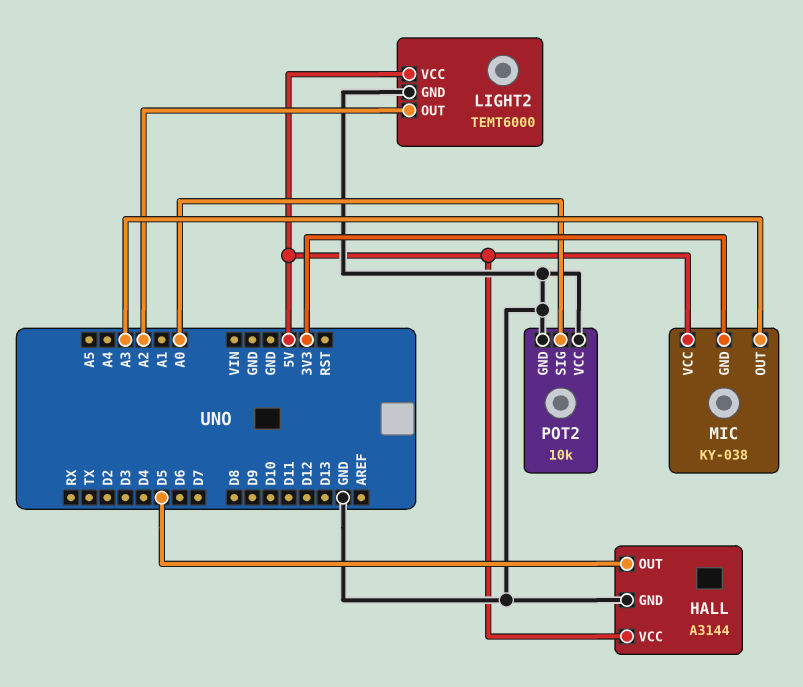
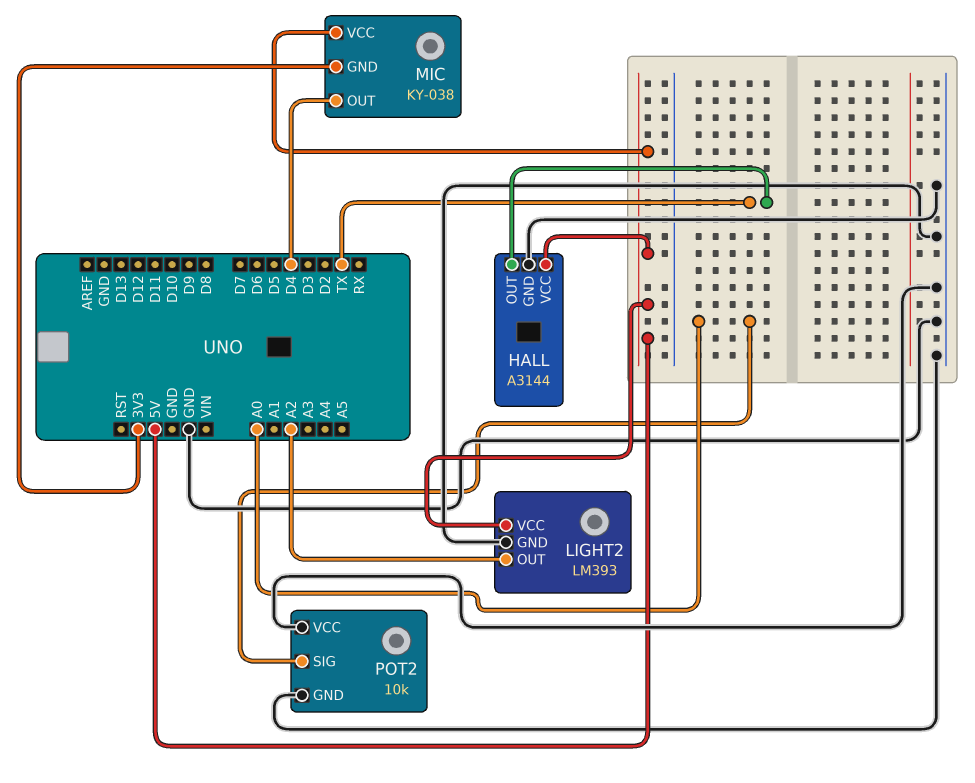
HALL pin OUT: D5 -> TX
LIGHT2: TEMT6000 -> LM393
MIC pin OUT: A3 -> D4

